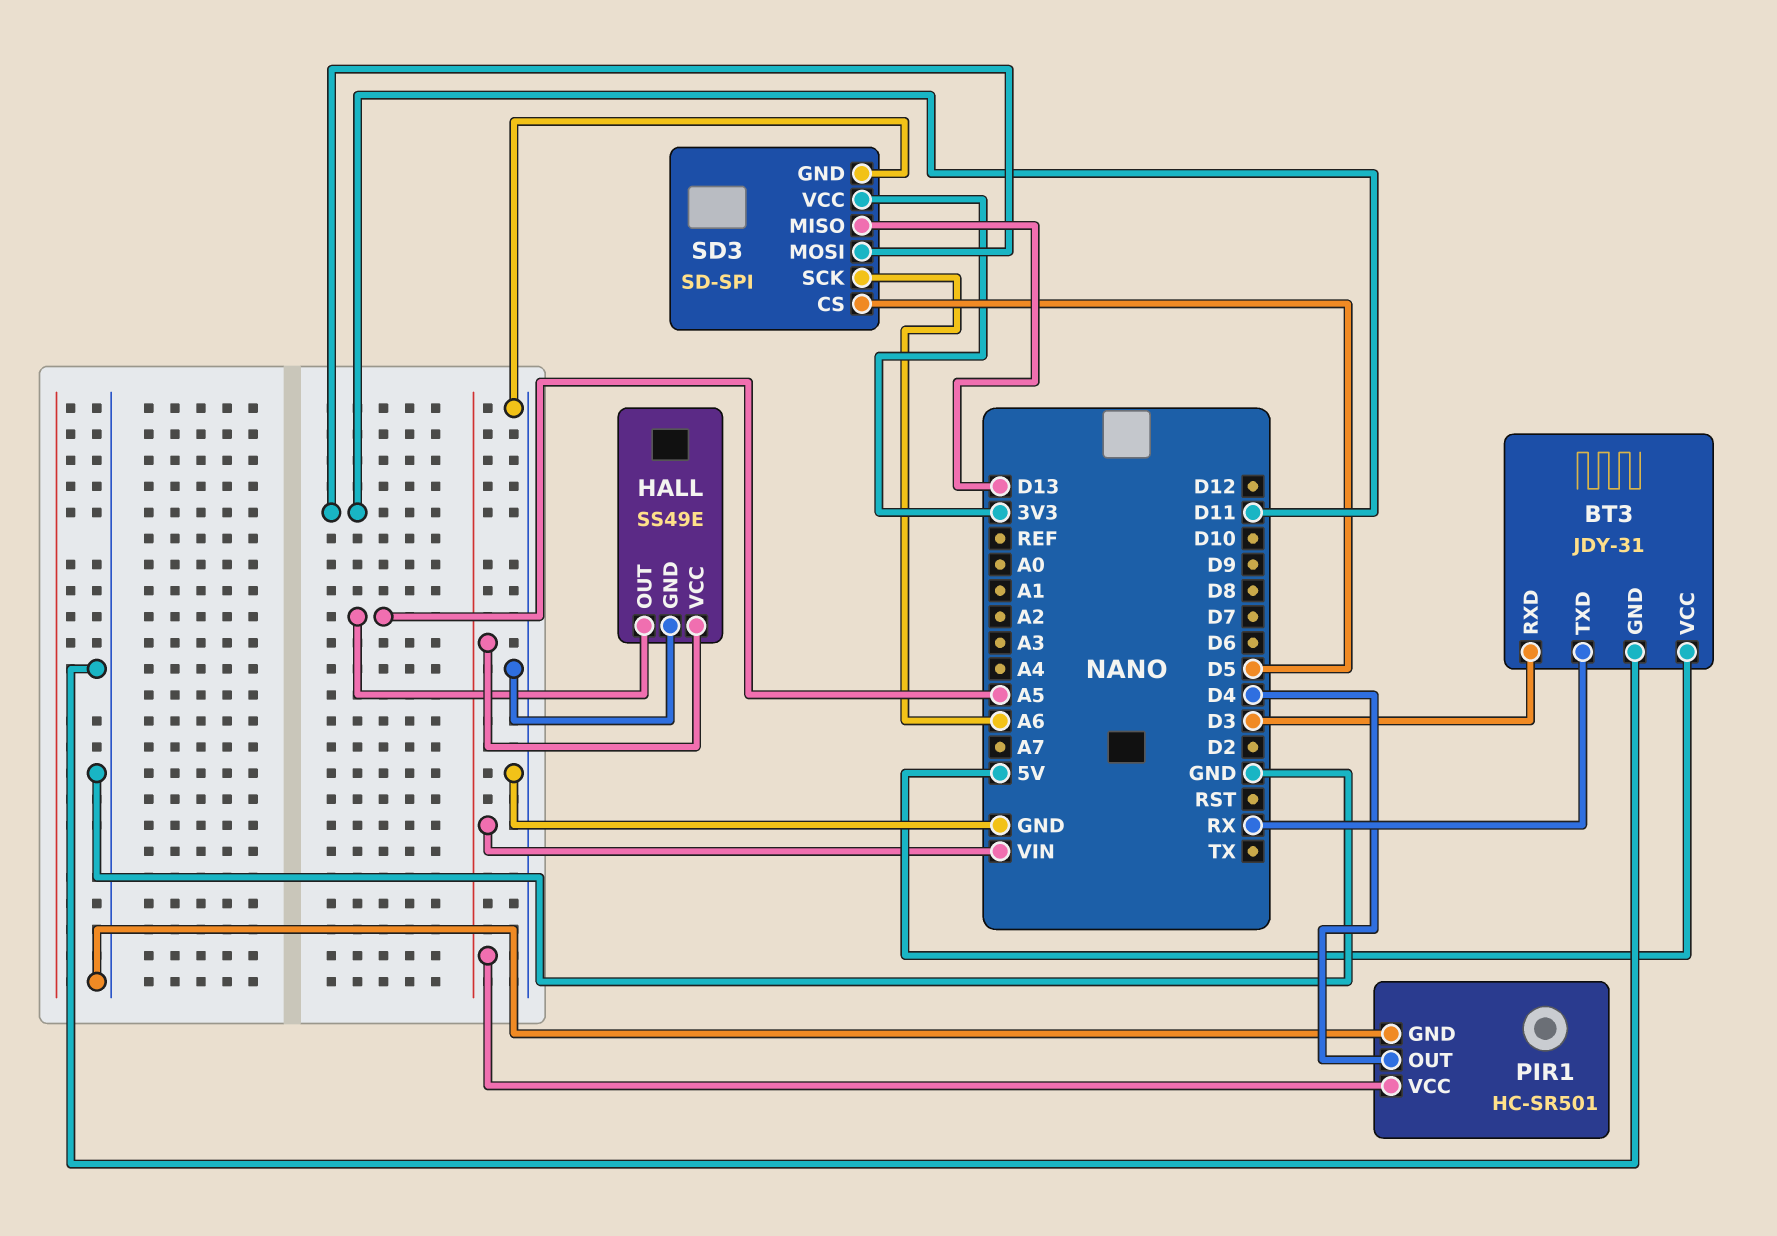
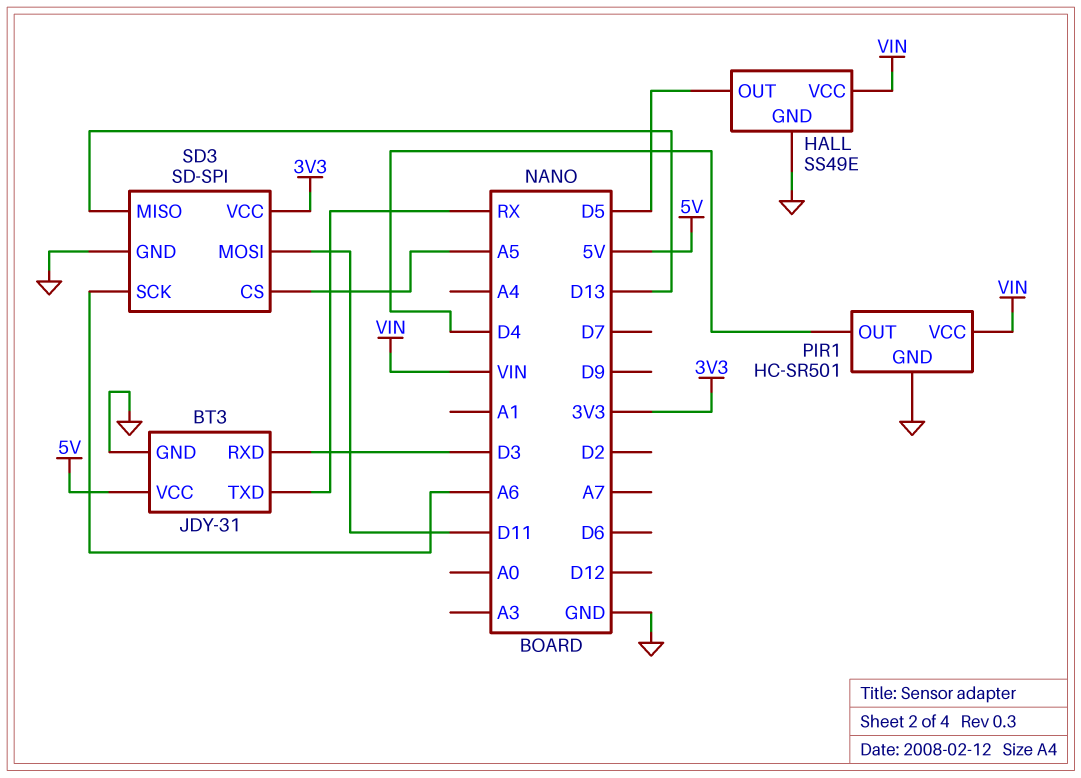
HALL pin OUT: A5 -> D5
SD3 pin CS: D5 -> A5

